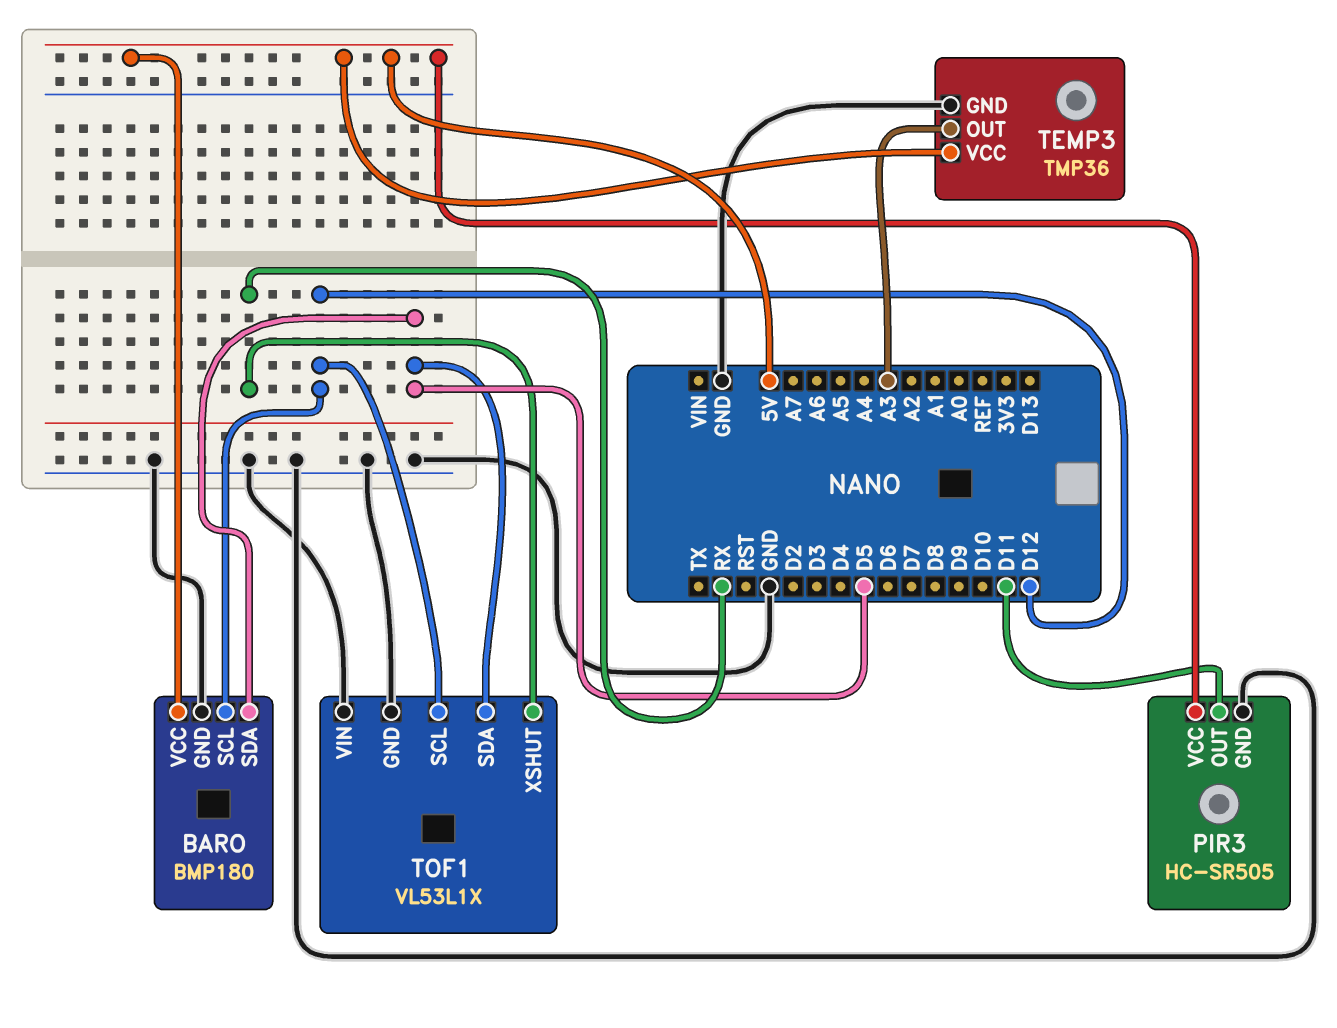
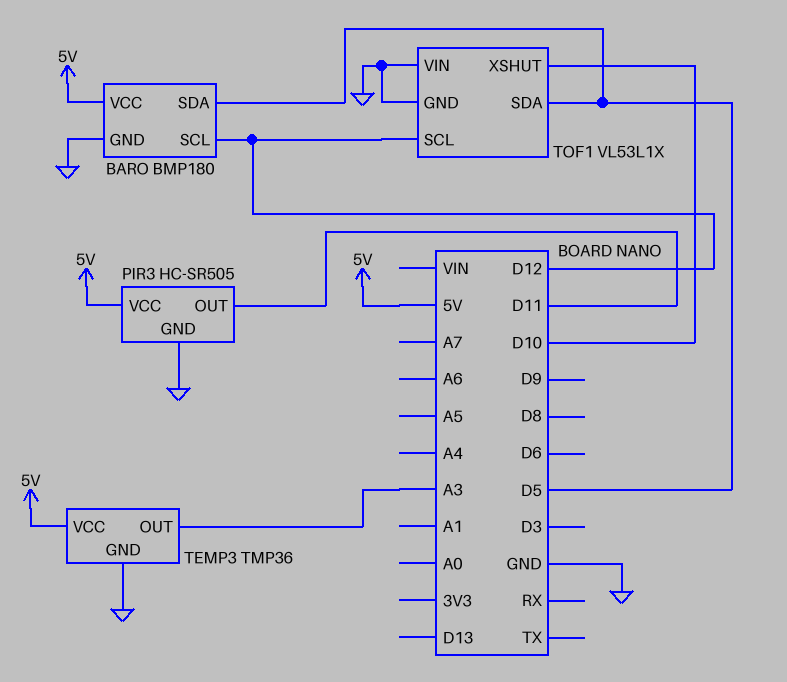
TOF1 pin XSHUT: RX -> D10

